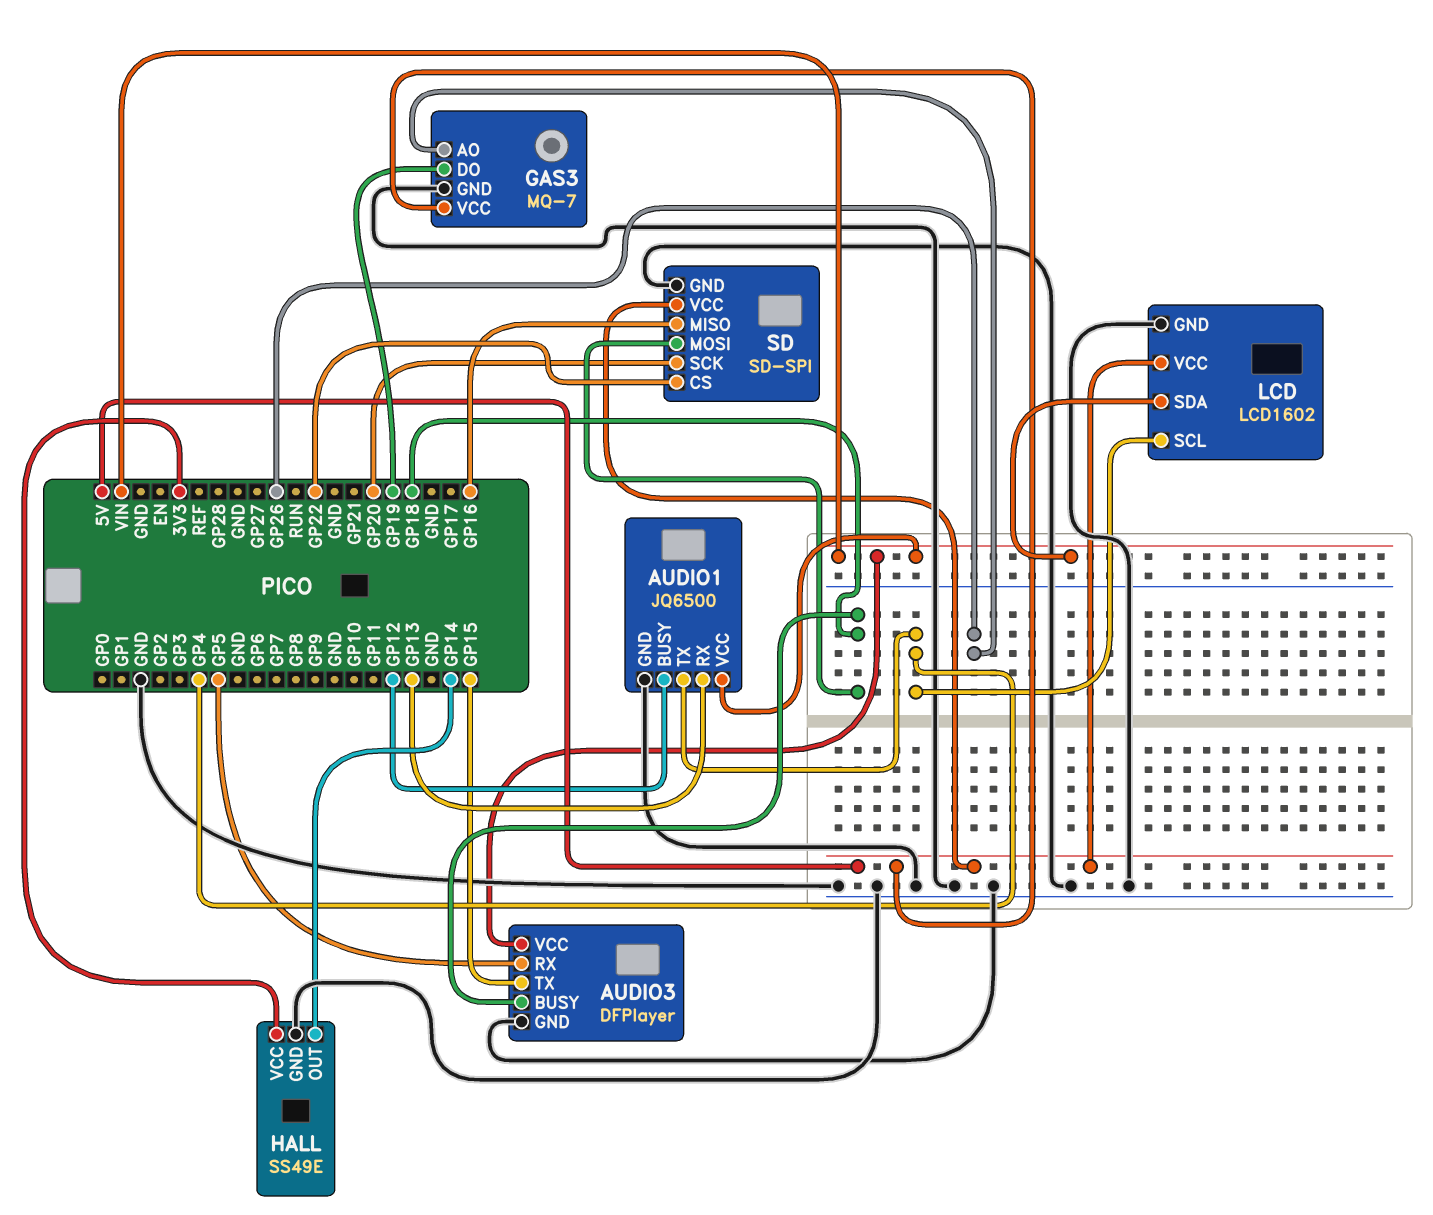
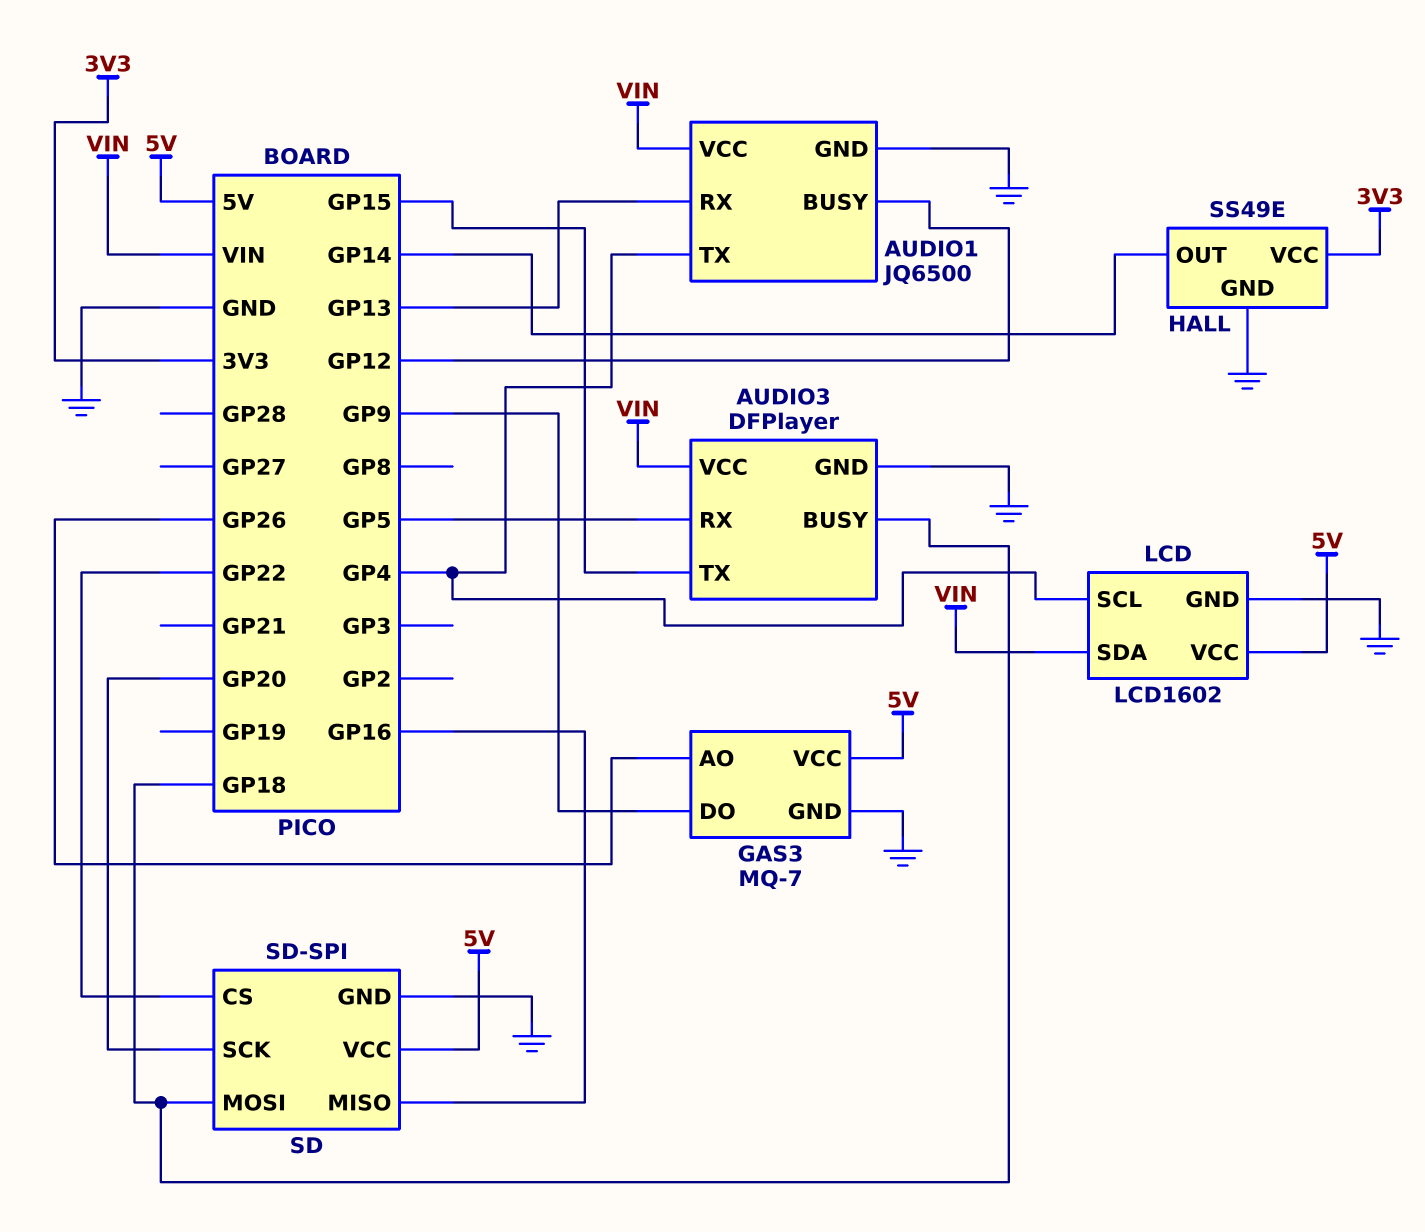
GAS3 pin DO: GP19 -> GP9

